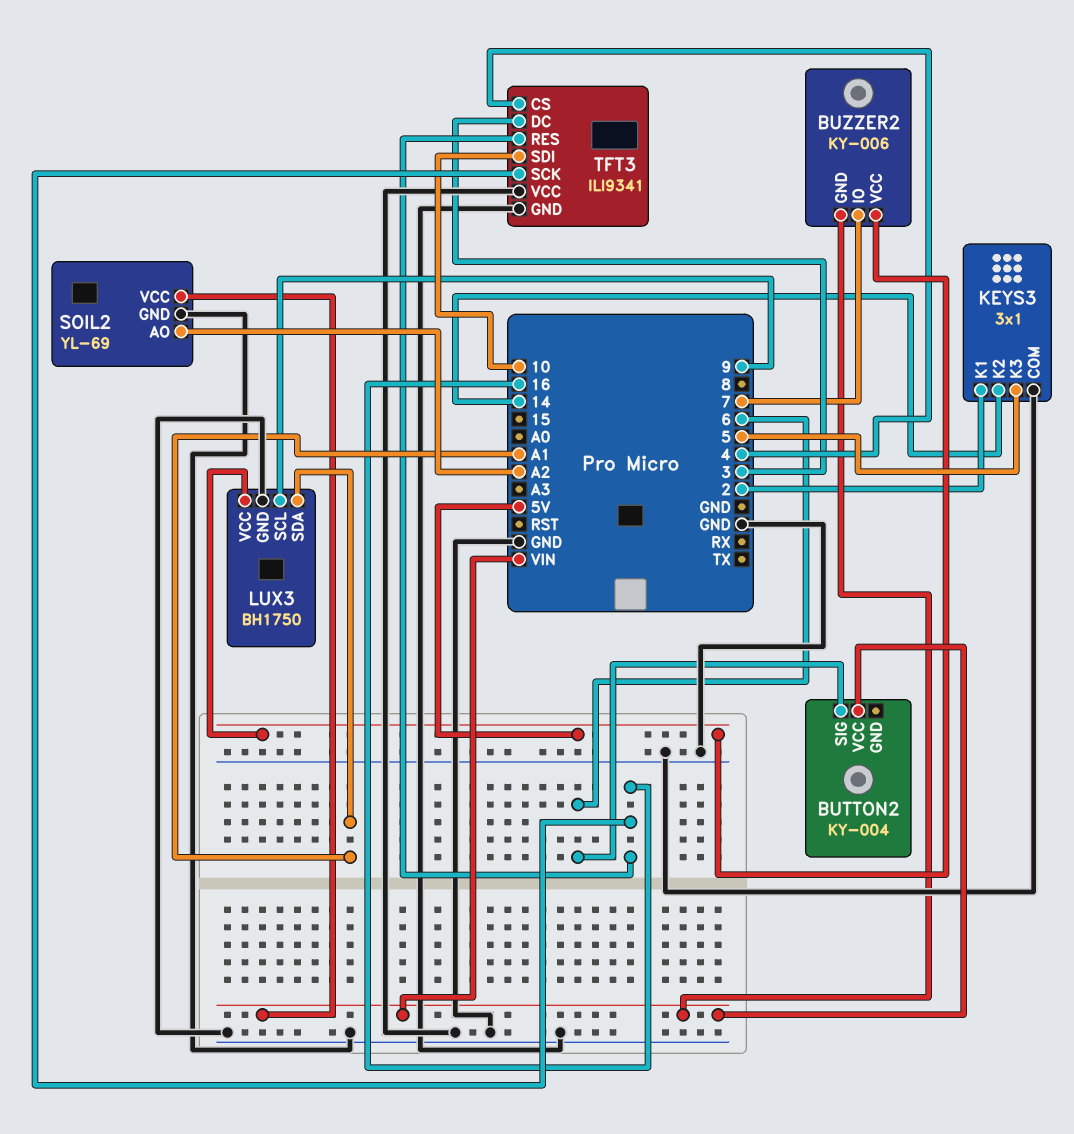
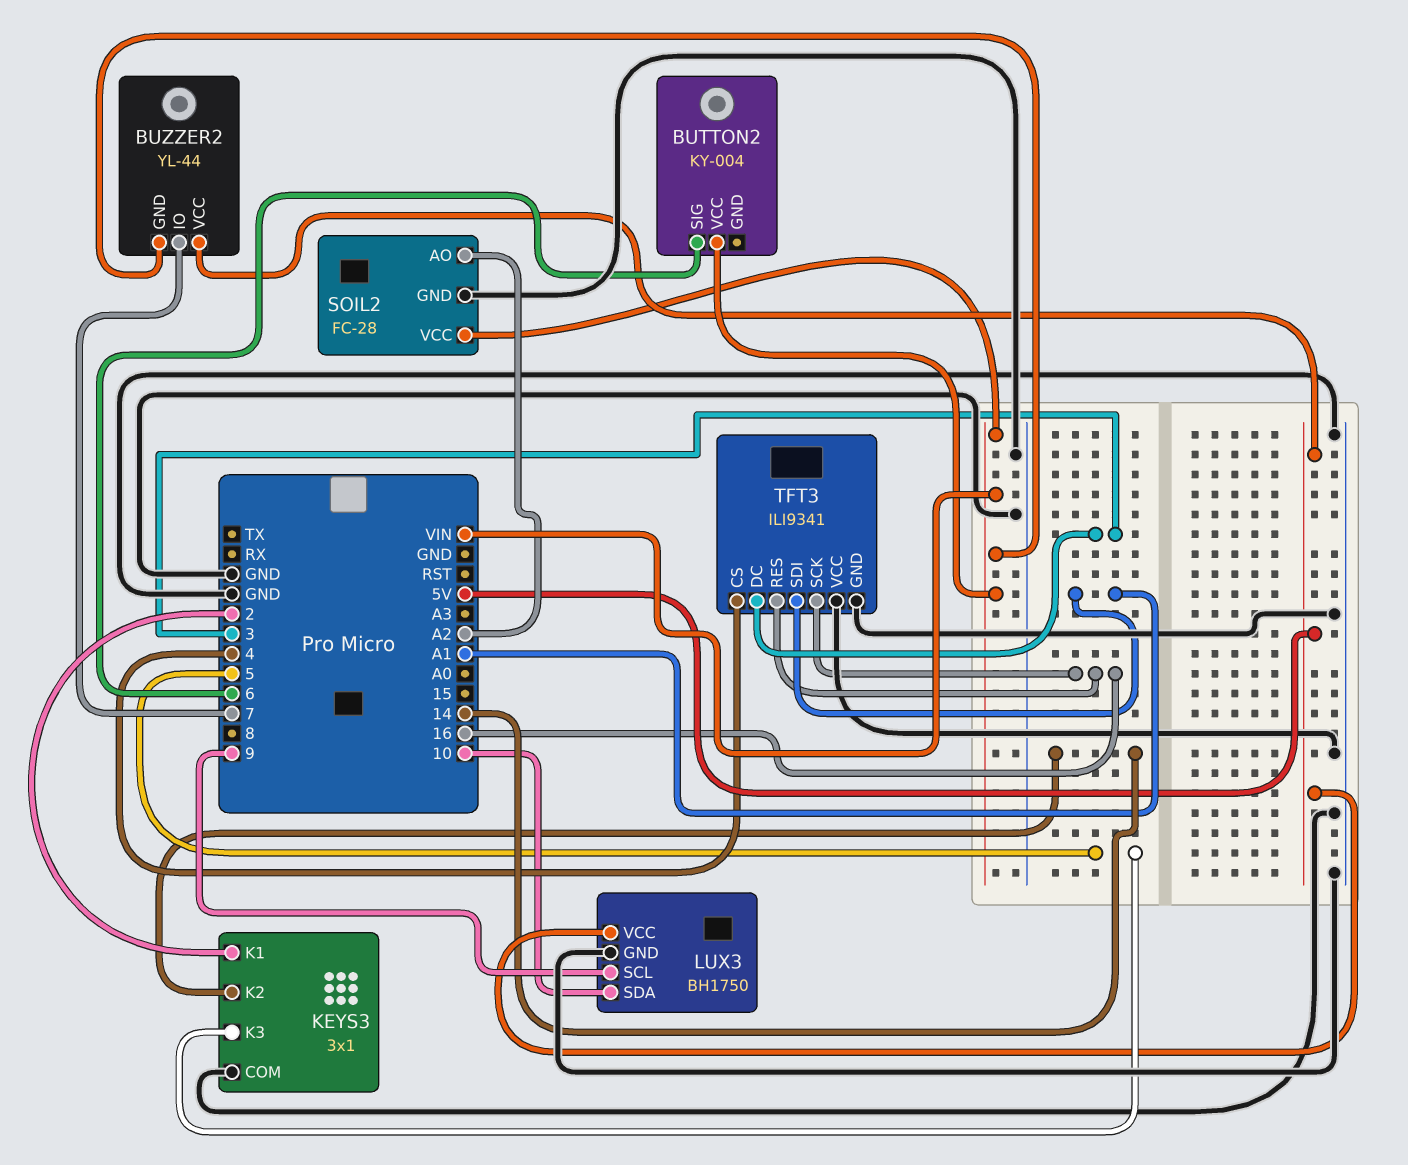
BUZZER2: KY-006 -> YL-44
LUX3 pin SDA: A1 -> 10
SOIL2: YL-69 -> FC-28
TFT3 pin SDI: 10 -> A1

